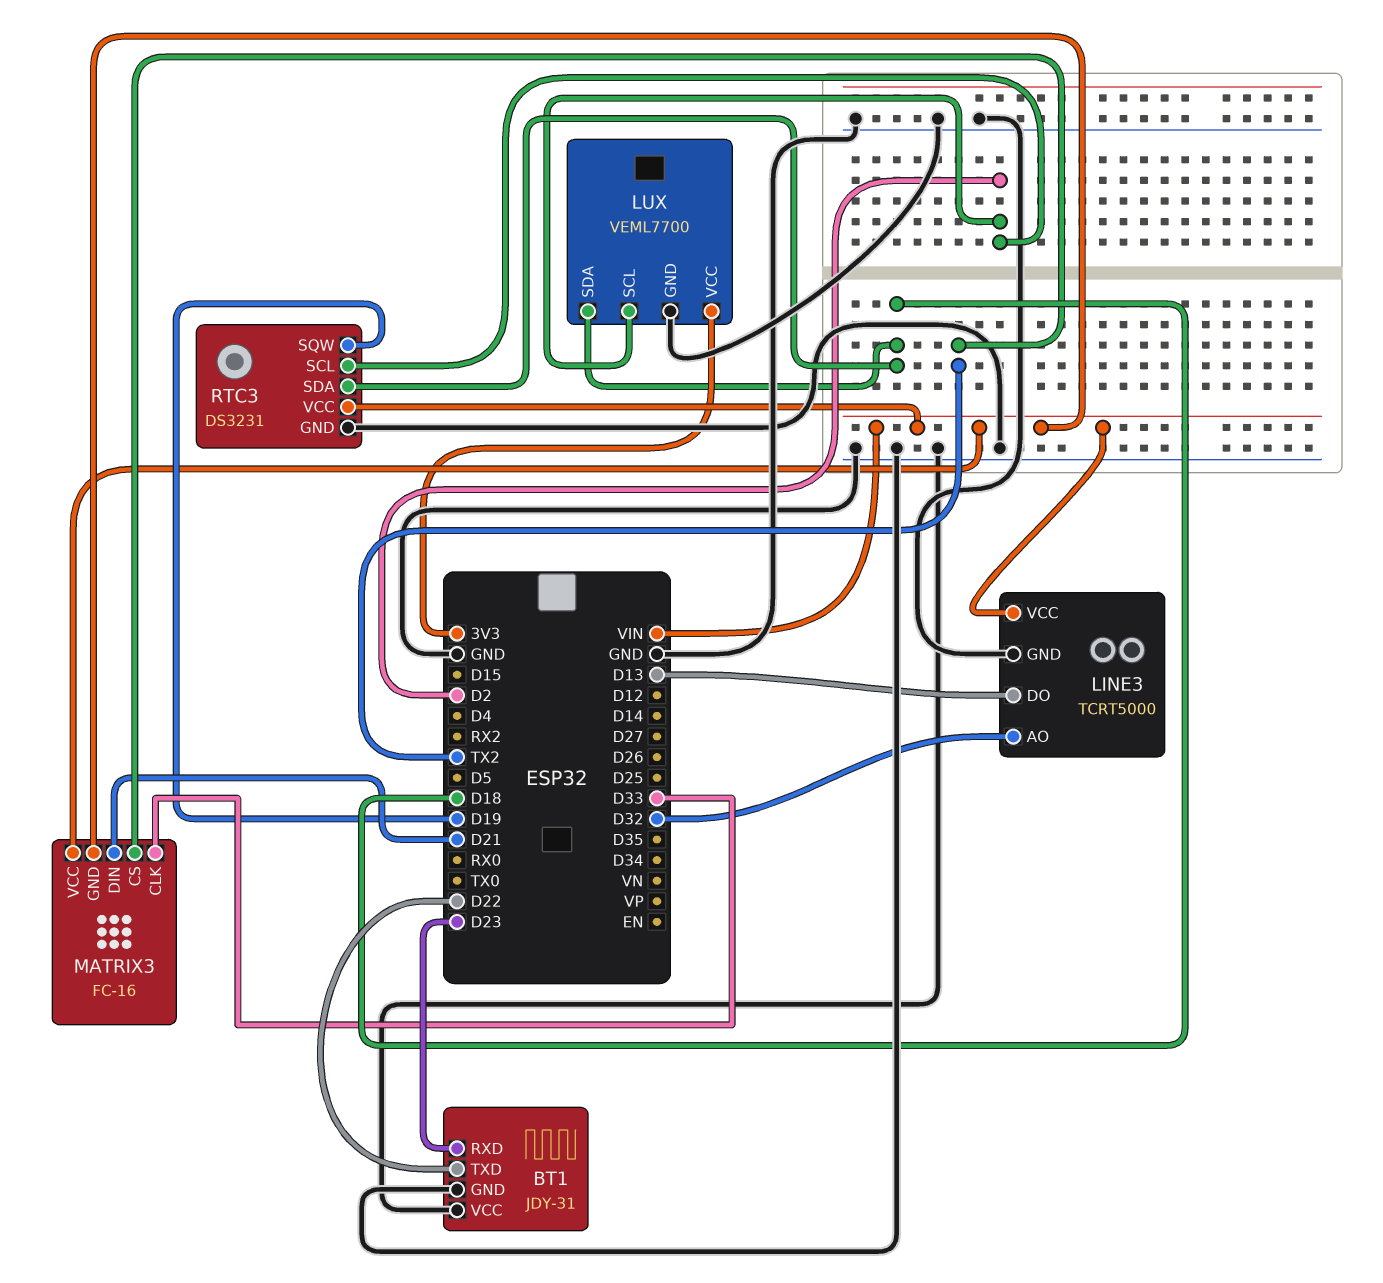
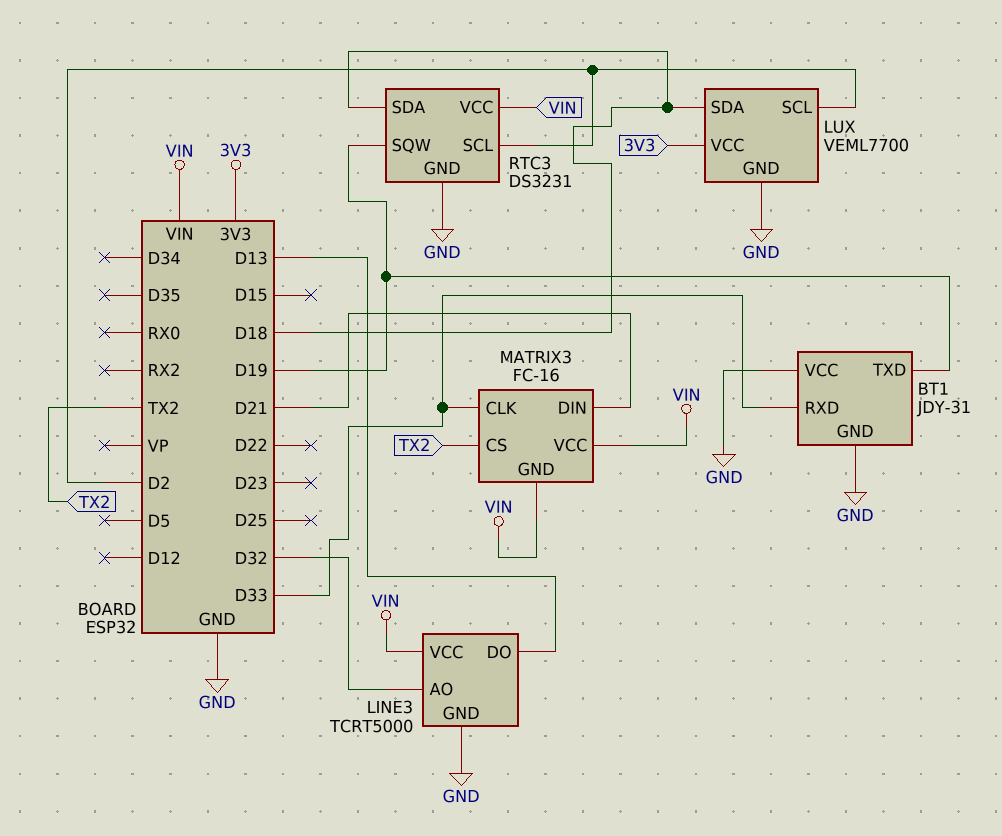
BT1 pin RXD: D23 -> D33
BT1 pin TXD: D22 -> D19

